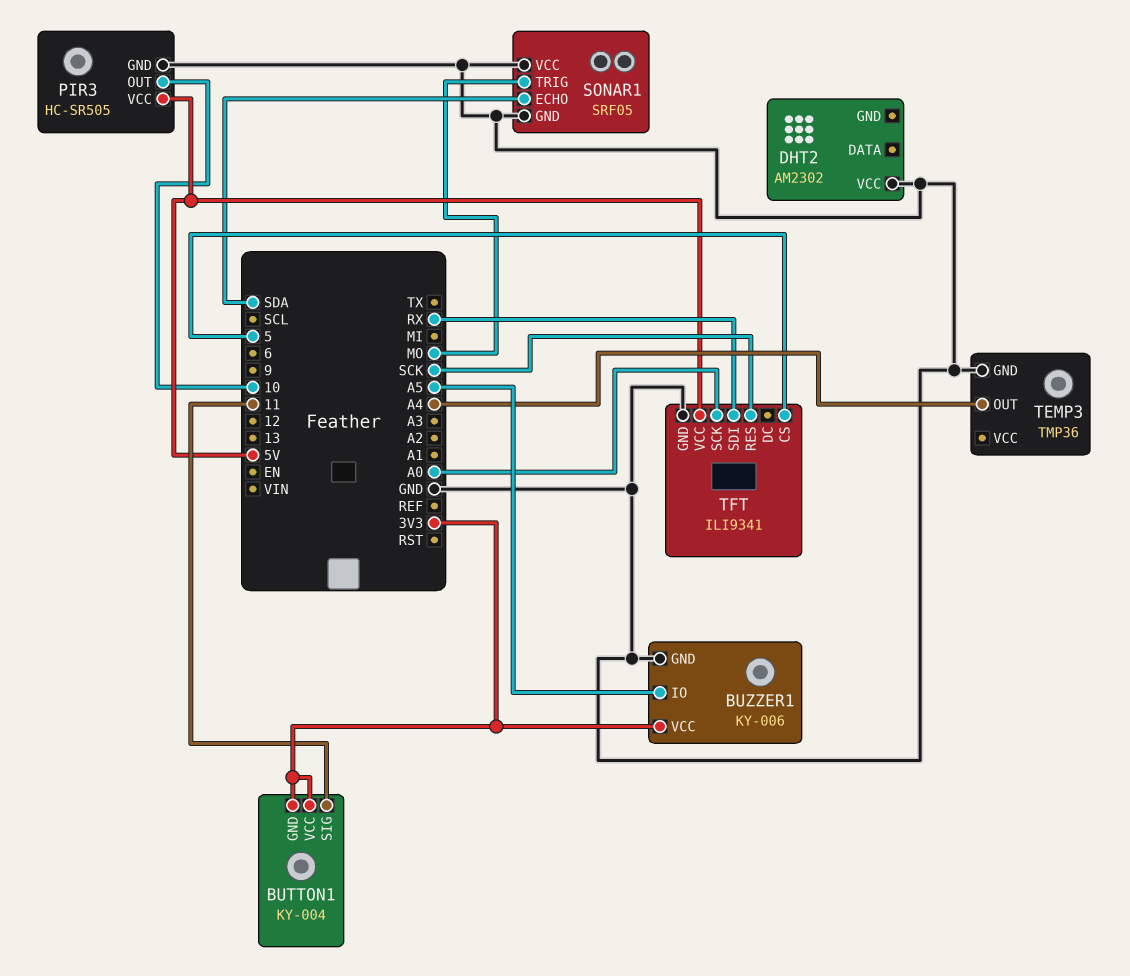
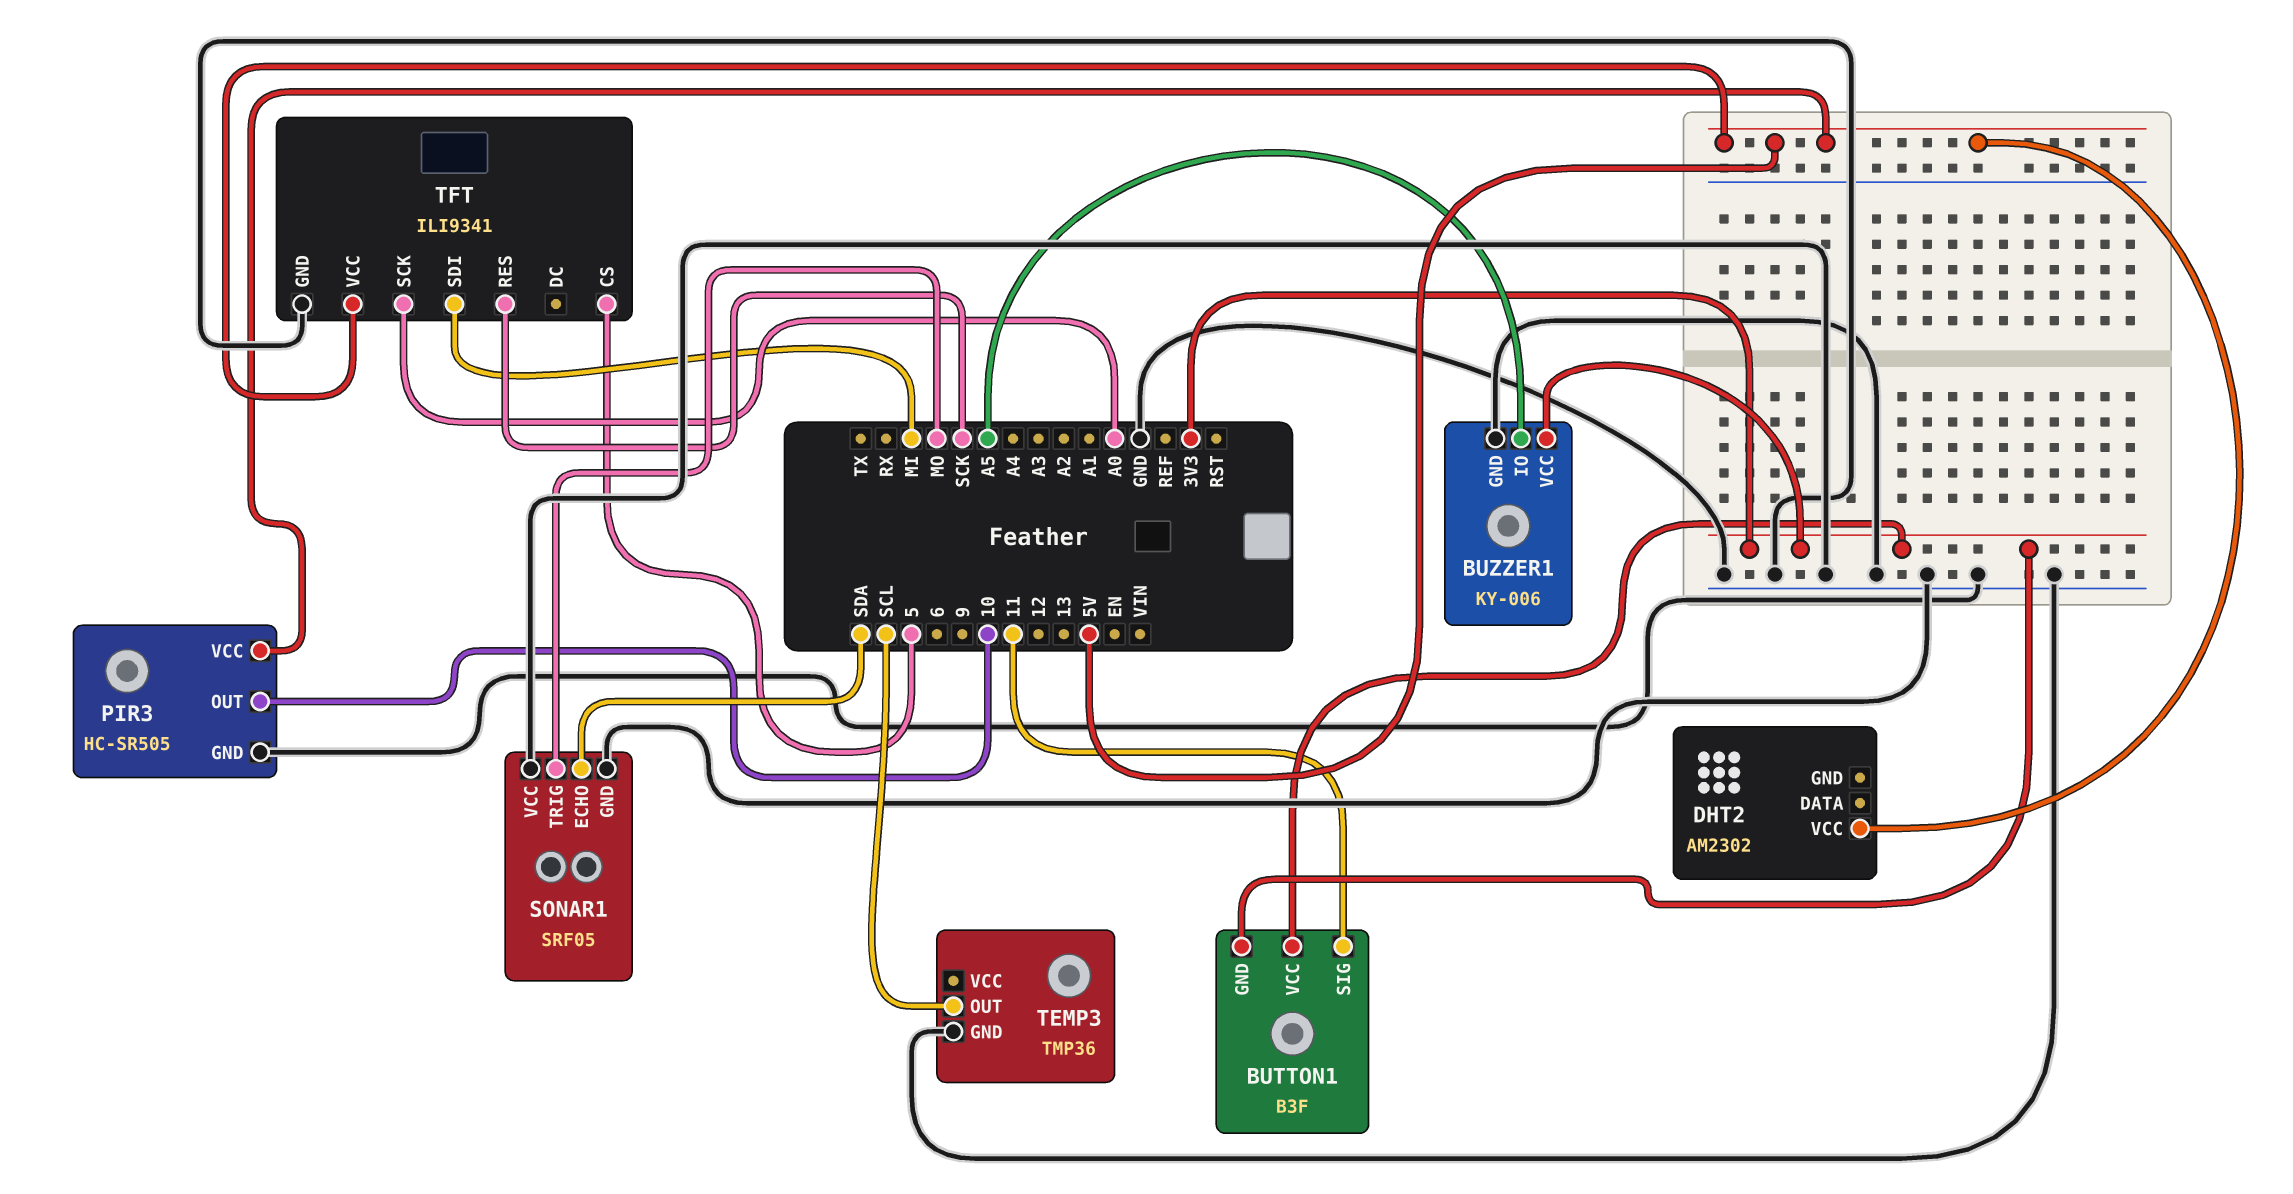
BUTTON1: KY-004 -> B3F
DHT2 pin VCC: GND -> 5V
TEMP3 pin OUT: A4 -> SCL
TFT pin SDI: RX -> MI

